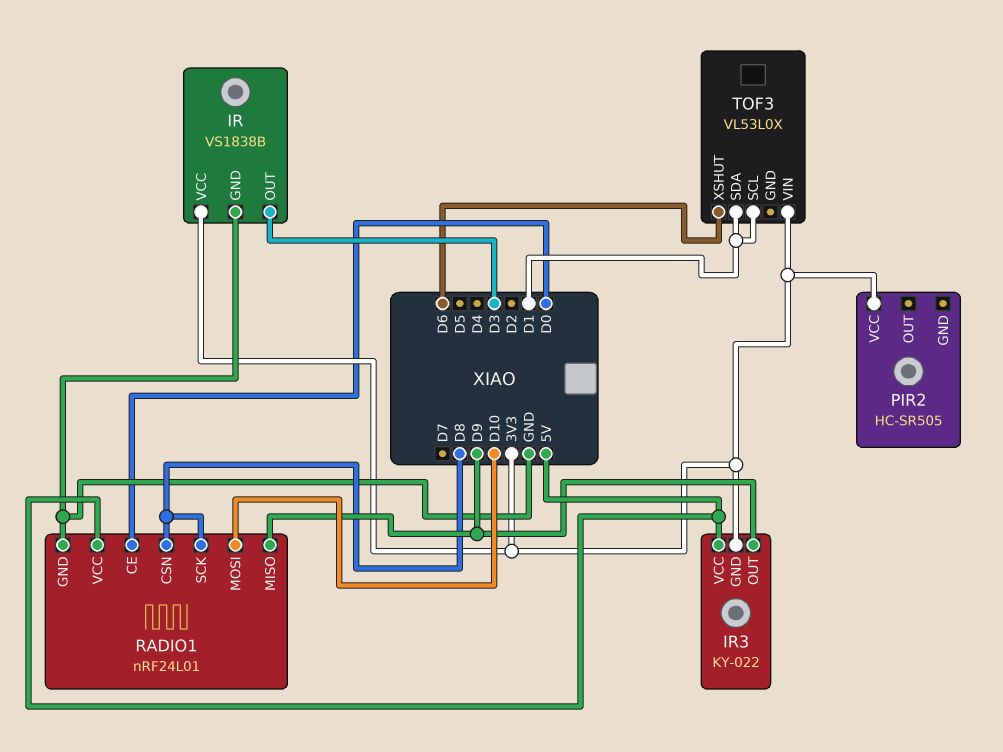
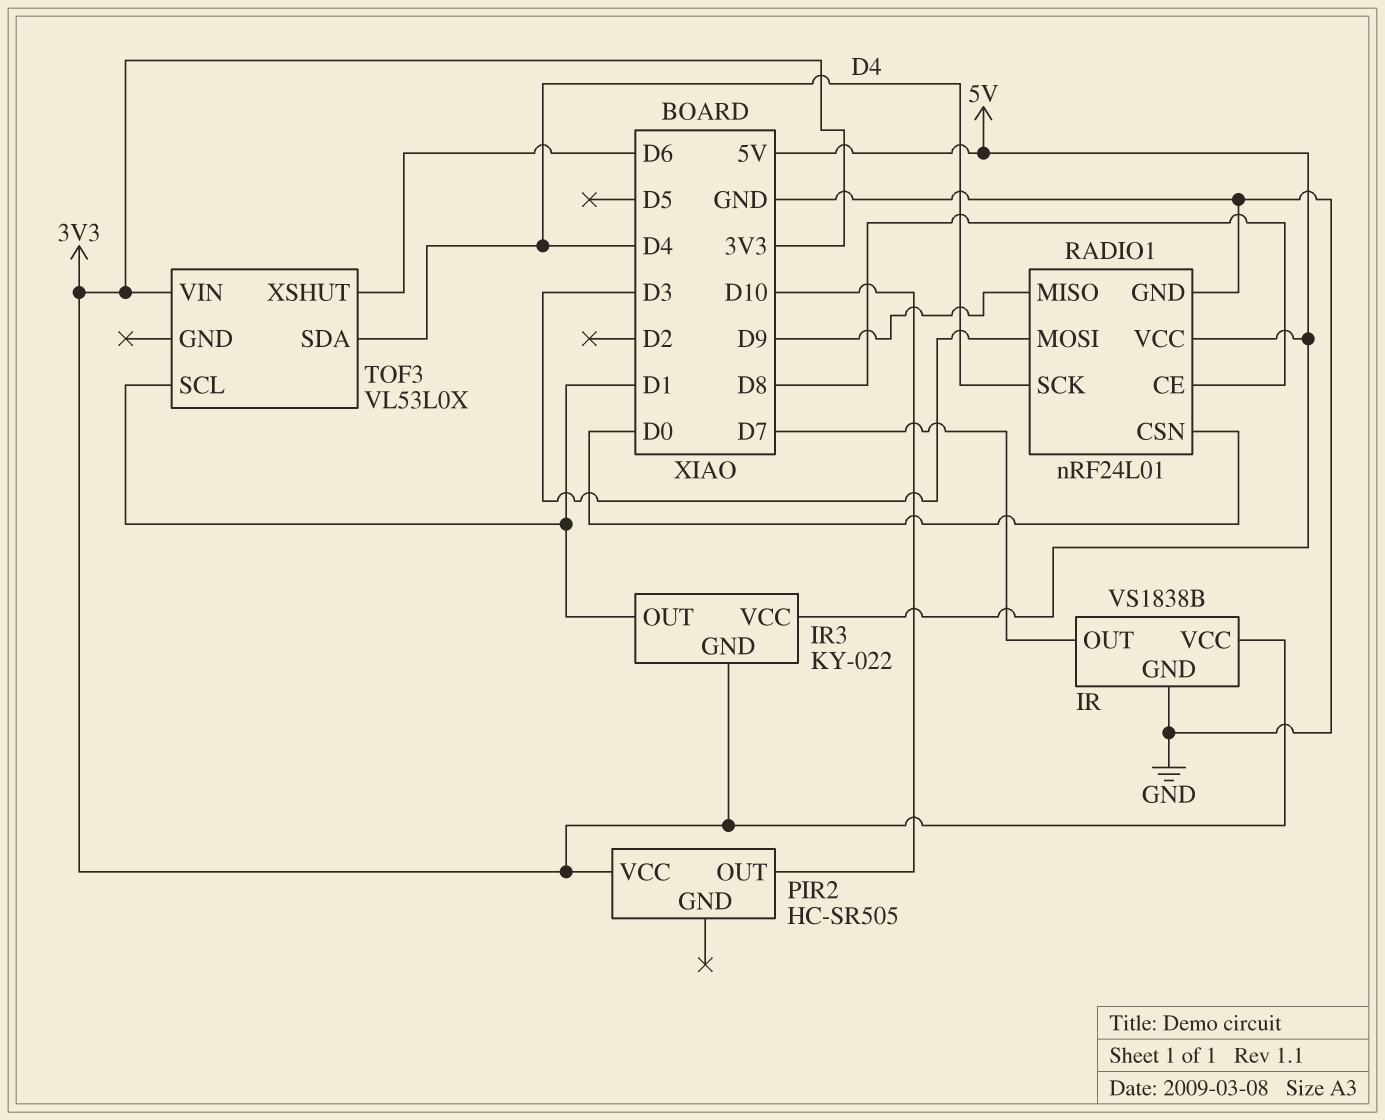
IR pin OUT: D3 -> D7
IR3 pin OUT: D9 -> D1
PIR2 pin OUT: none -> D10
RADIO1 pin CE: D0 -> D8
RADIO1 pin CSN: D8 -> D0
RADIO1 pin MOSI: D10 -> D3
RADIO1 pin SCK: D8 -> D4
TOF3 pin SDA: D1 -> D4

